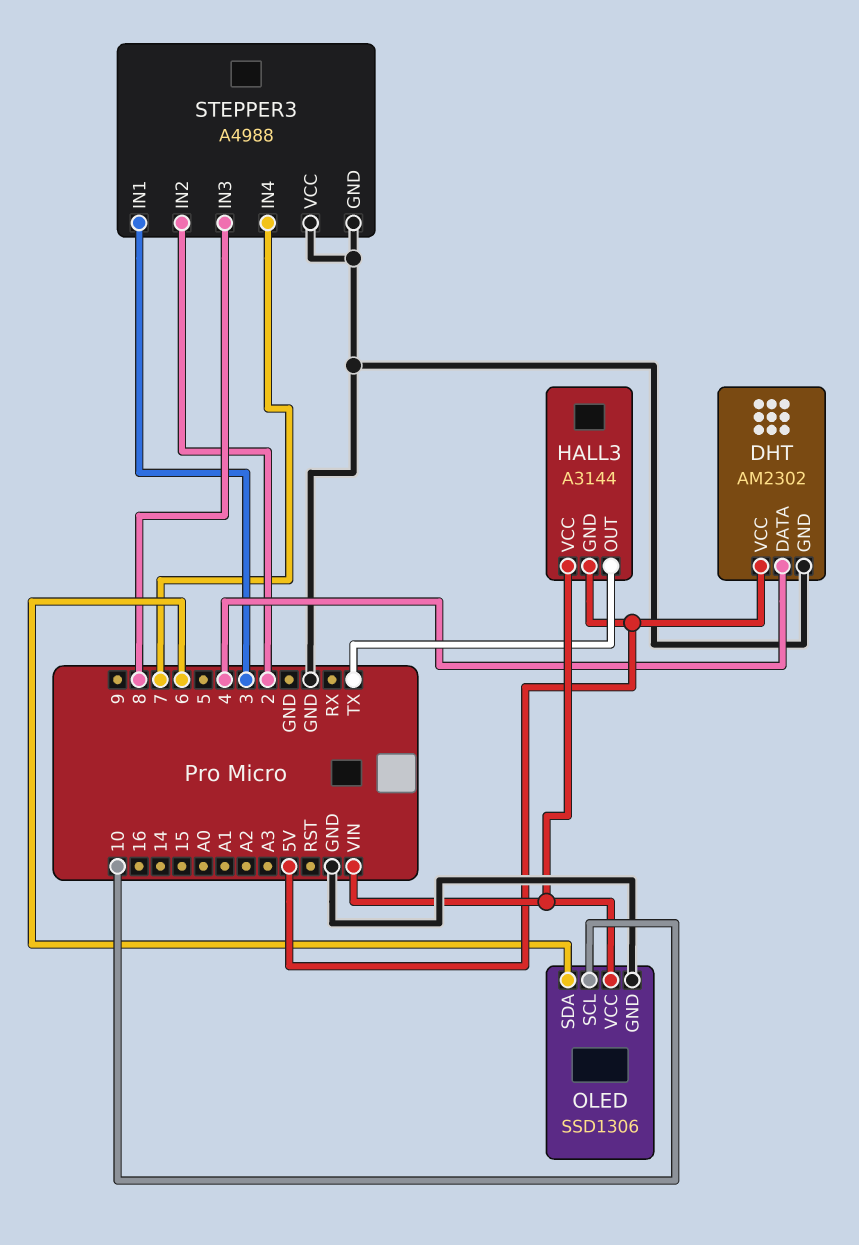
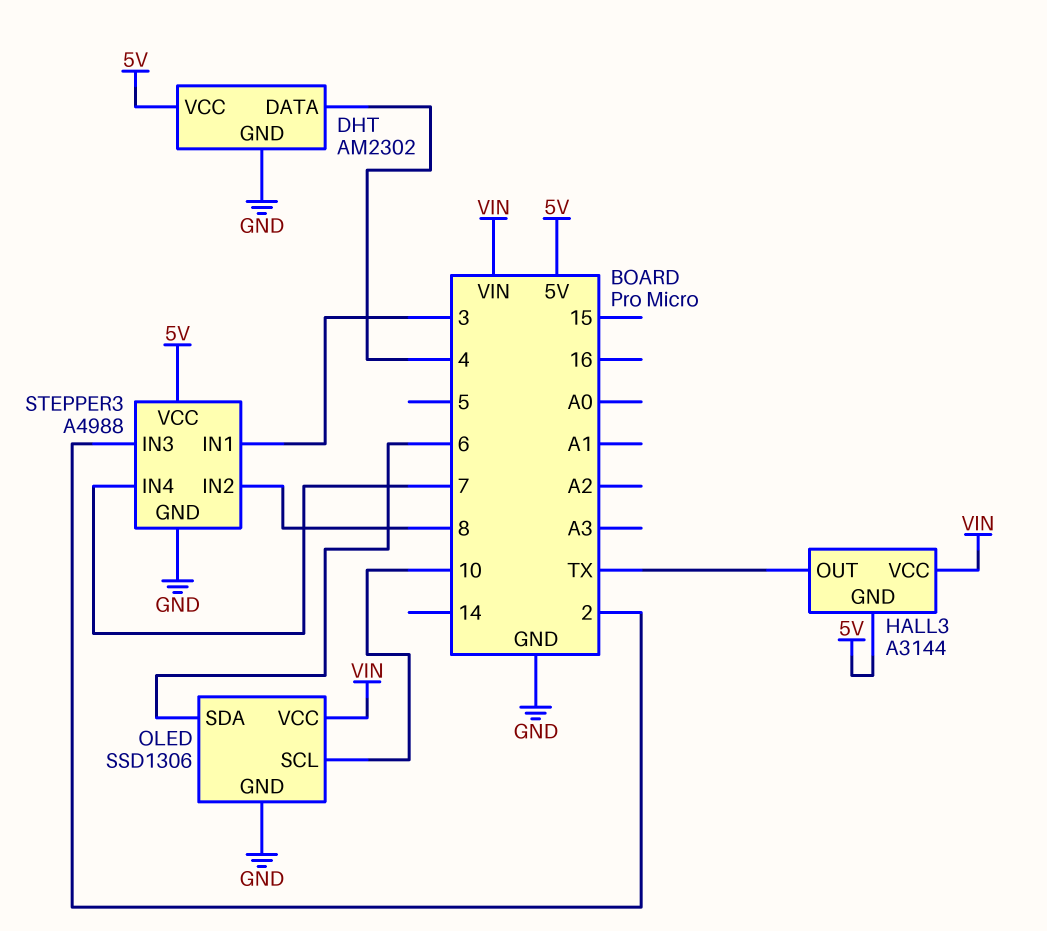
STEPPER3 pin IN2: 2 -> 8
STEPPER3 pin IN3: 8 -> 2
STEPPER3 pin VCC: GND -> 5V

